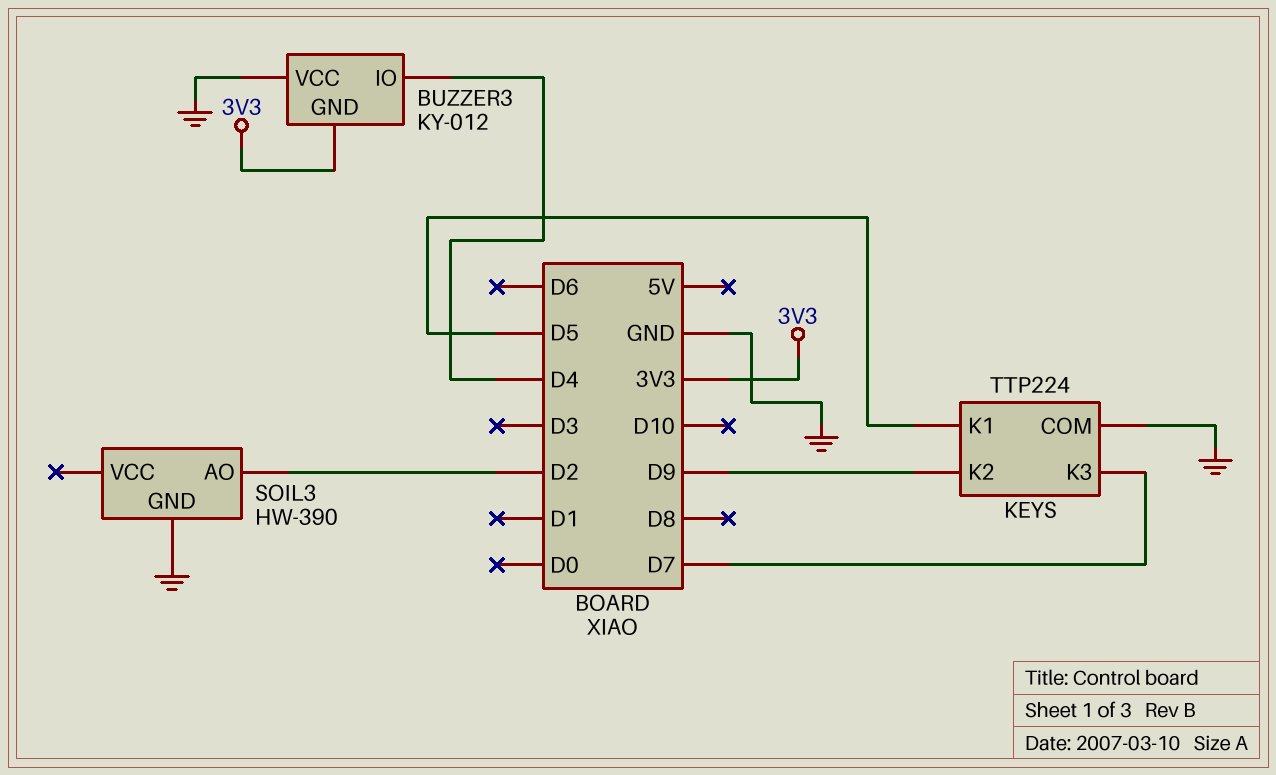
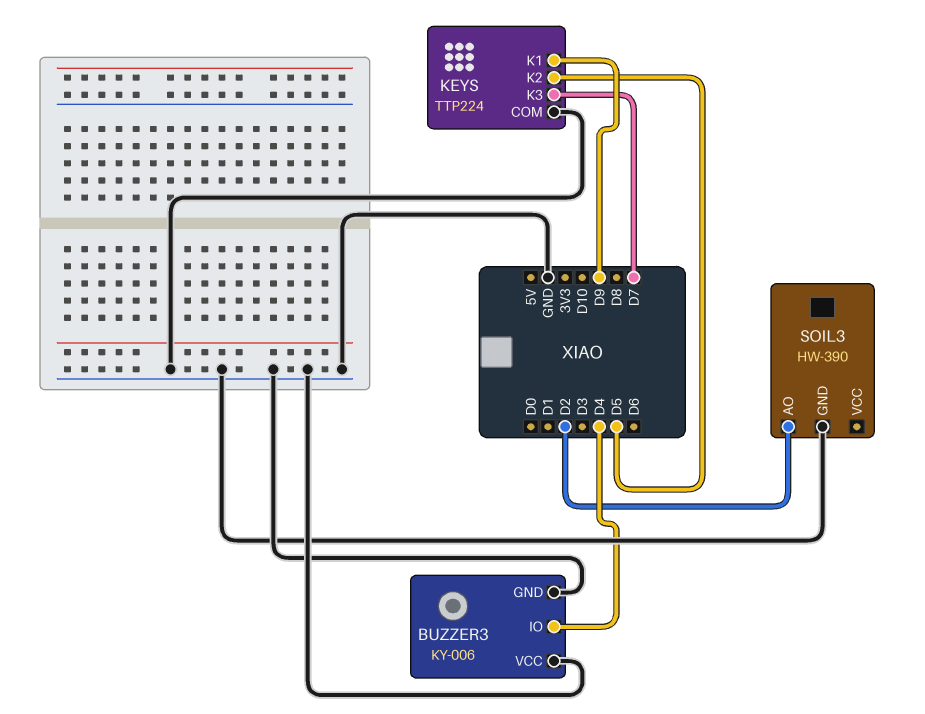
BUZZER3: KY-012 -> KY-006
BUZZER3 pin GND: 3V3 -> GND
KEYS pin K1: D5 -> D9
KEYS pin K2: D9 -> D5

